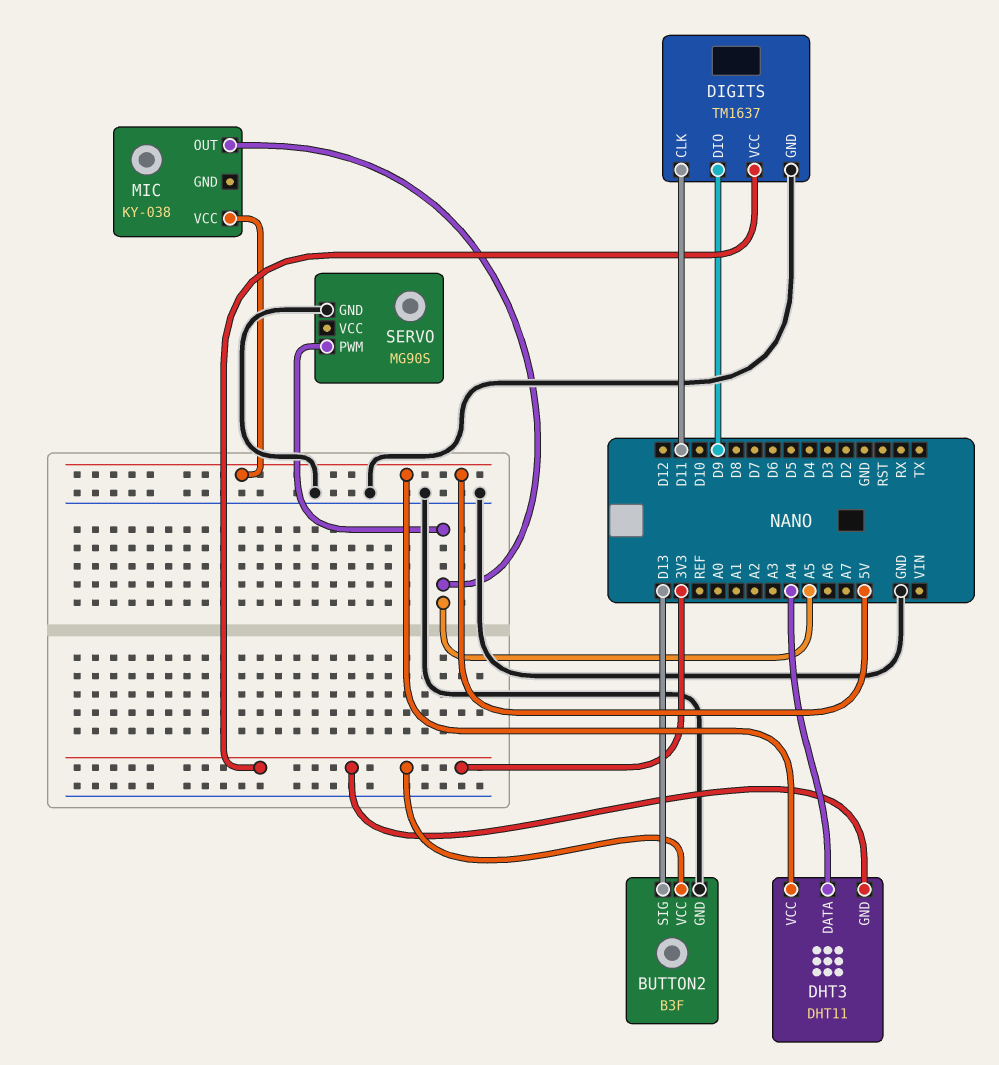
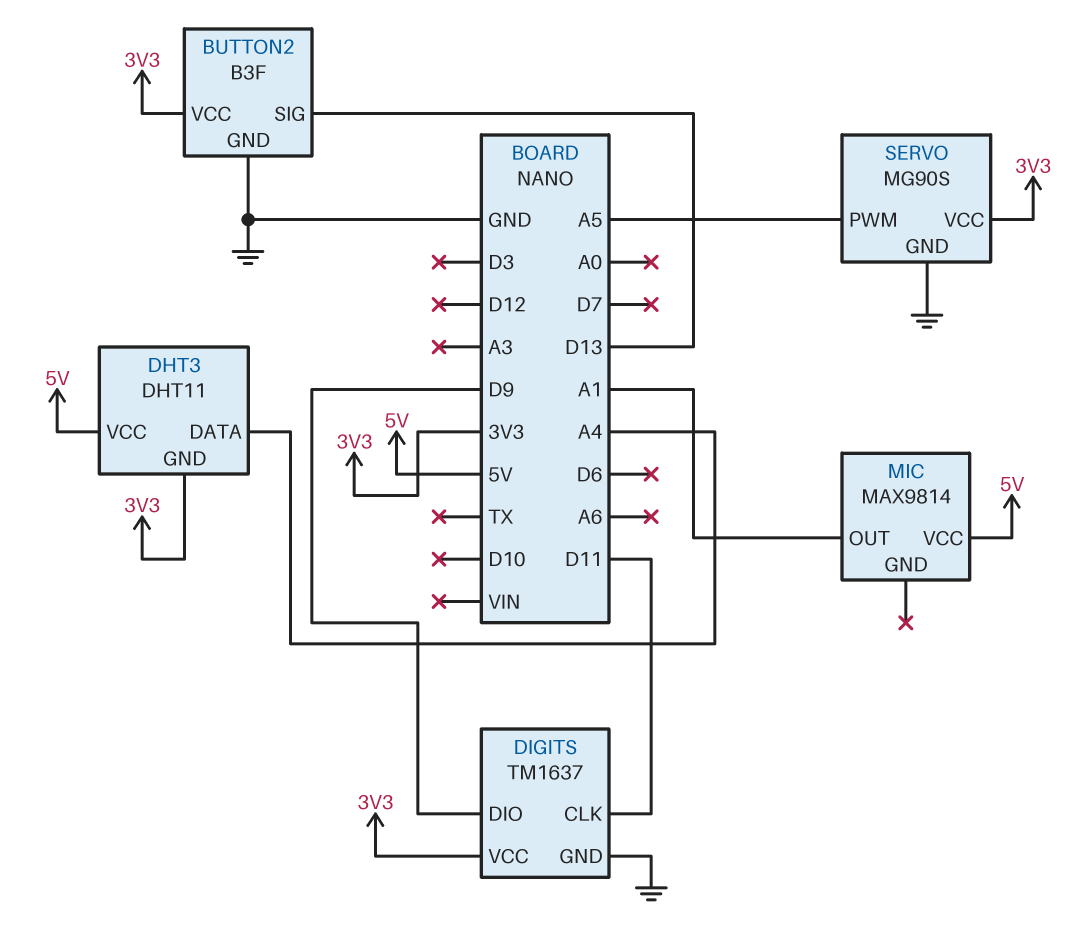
MIC: KY-038 -> MAX9814
MIC pin OUT: A5 -> A1
SERVO pin VCC: none -> 3V3

